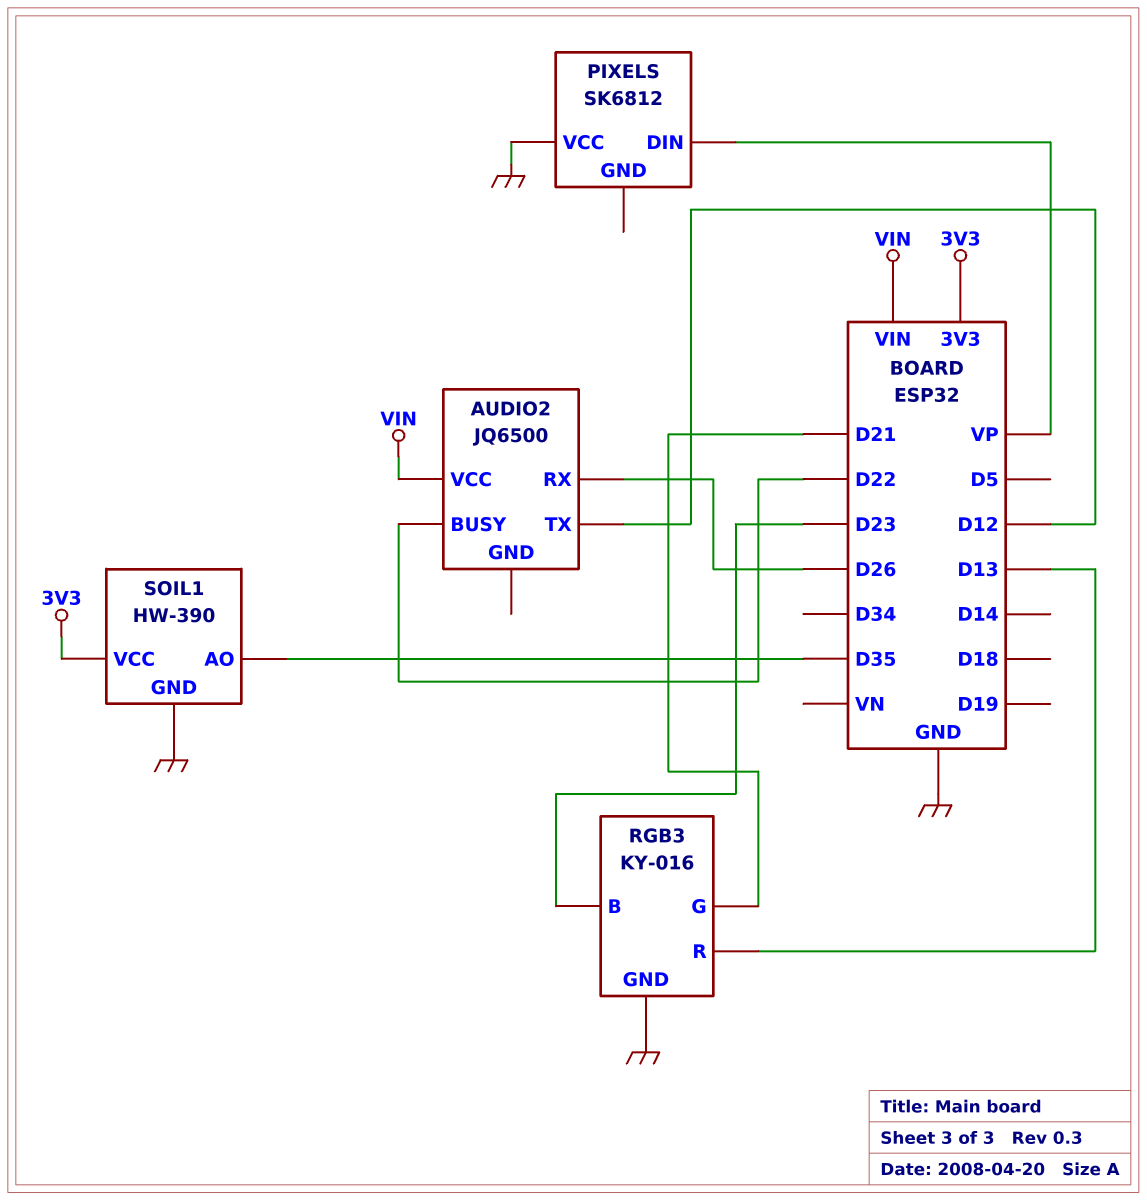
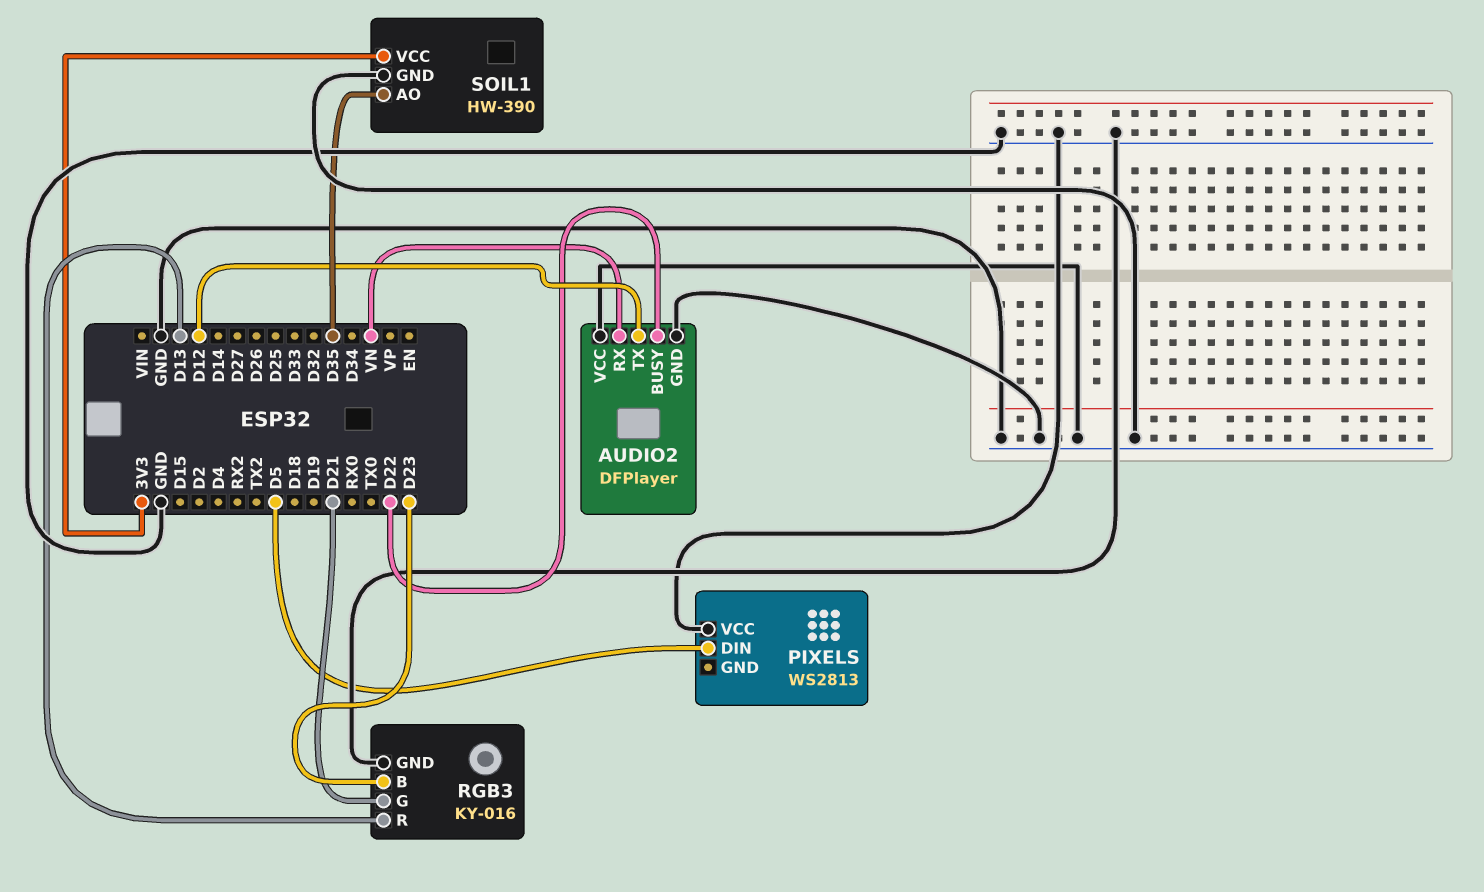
AUDIO2: JQ6500 -> DFPlayer
AUDIO2 pin GND: none -> GND
AUDIO2 pin RX: D26 -> VN
AUDIO2 pin VCC: VIN -> GND
PIXELS: SK6812 -> WS2813
PIXELS pin DIN: VP -> D5

